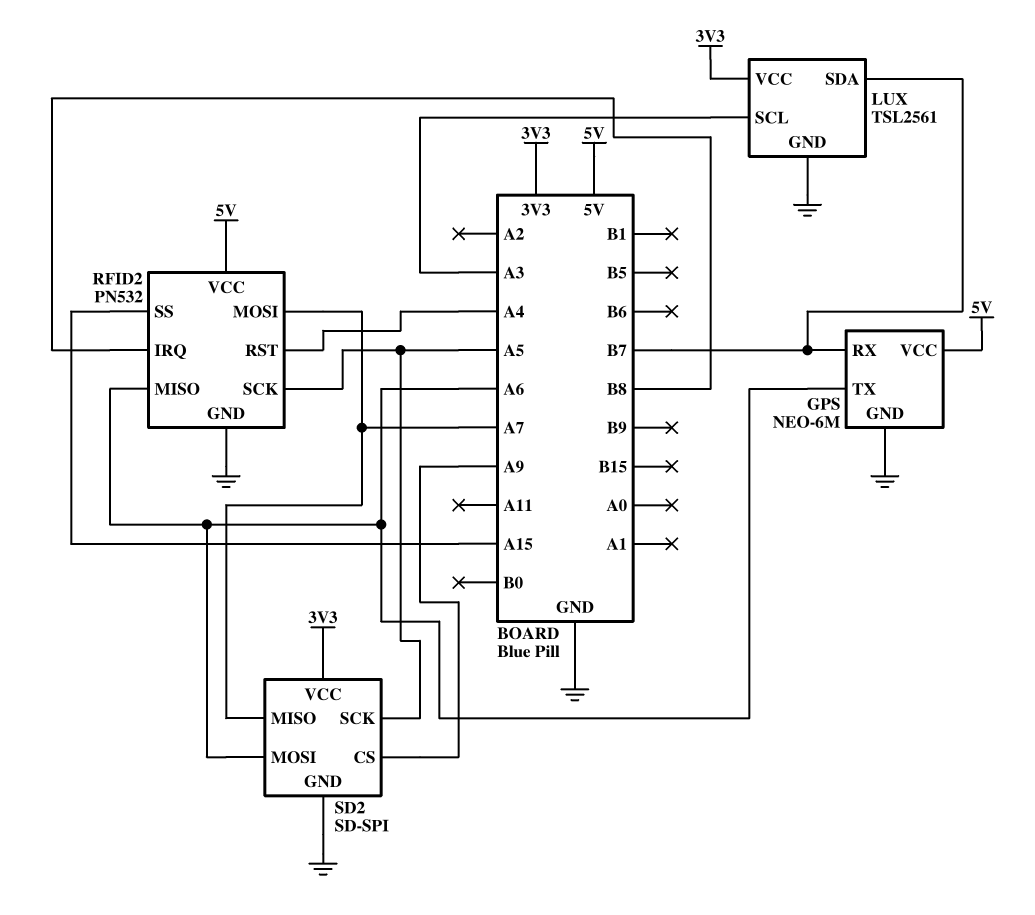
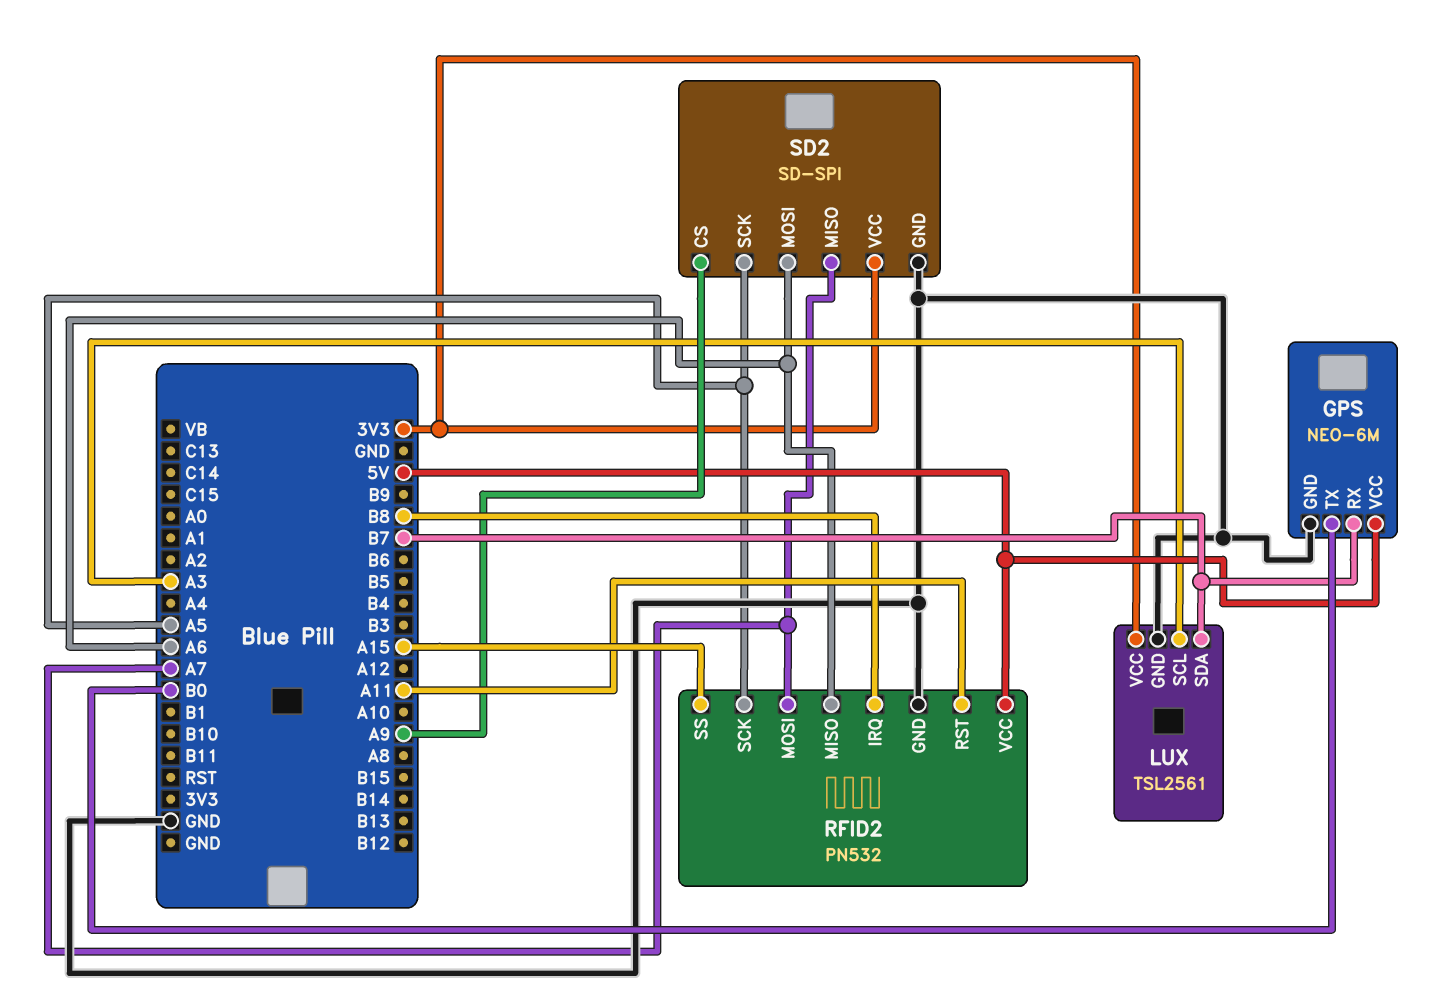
GPS pin TX: A6 -> B0
RFID2 pin RST: A4 -> A11

